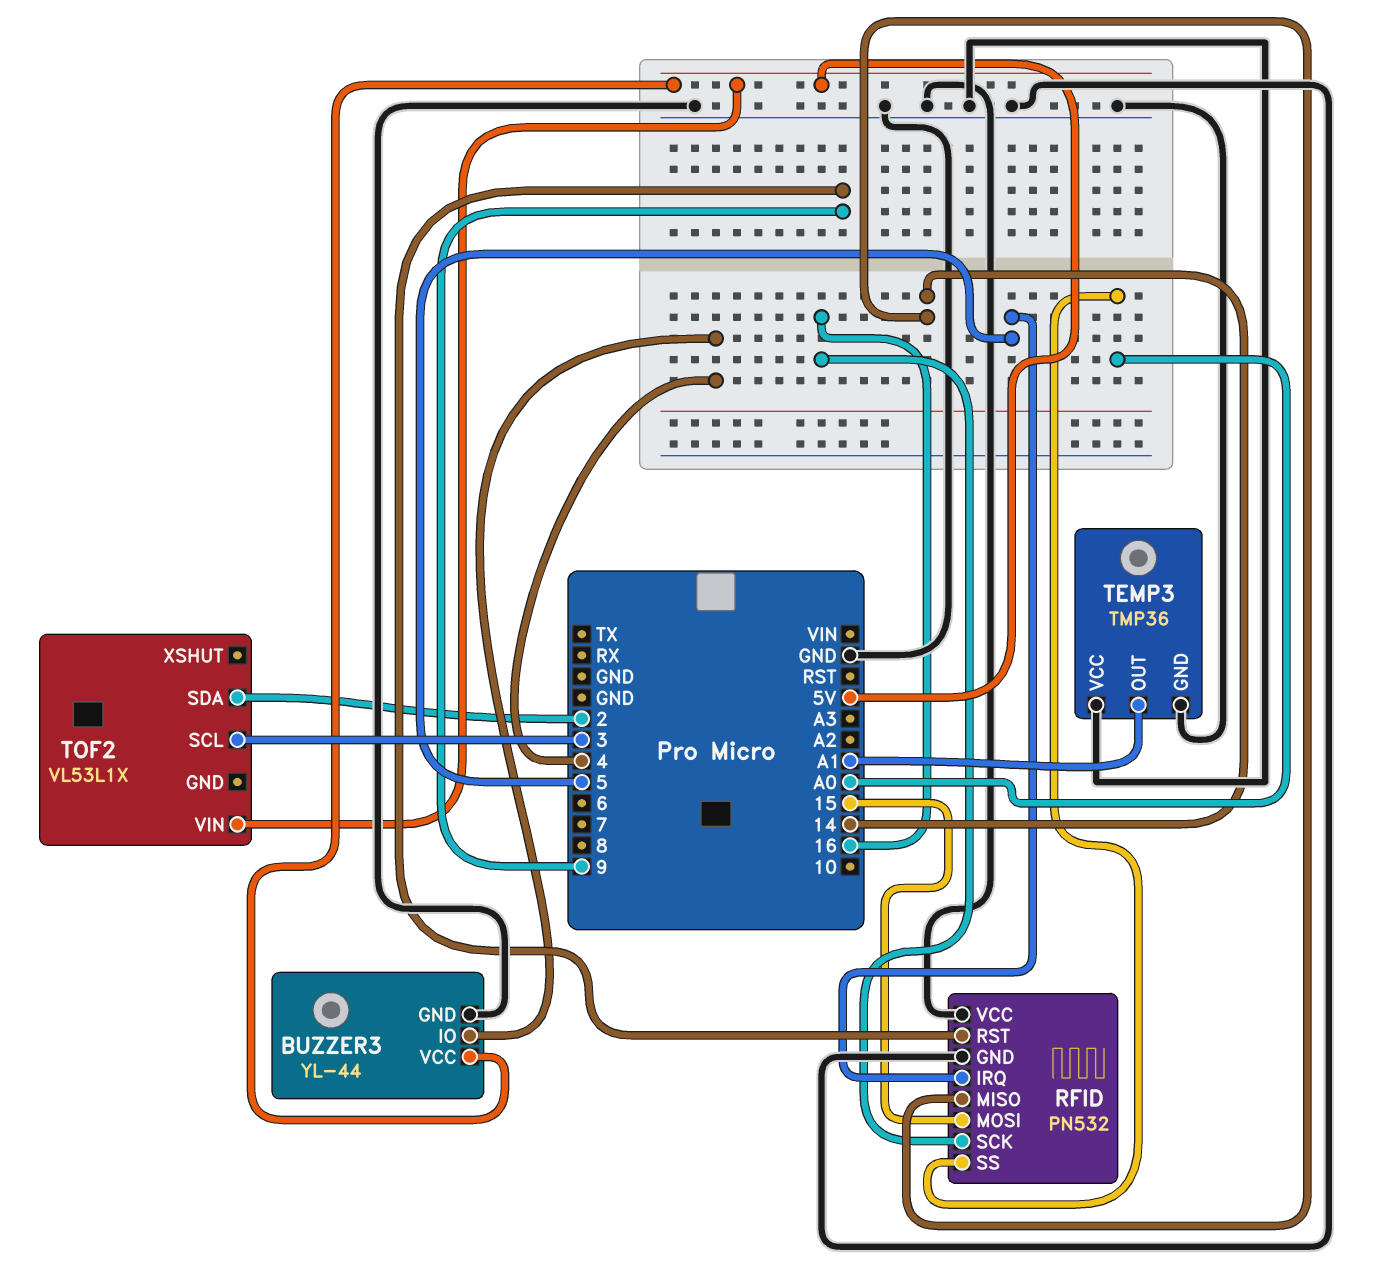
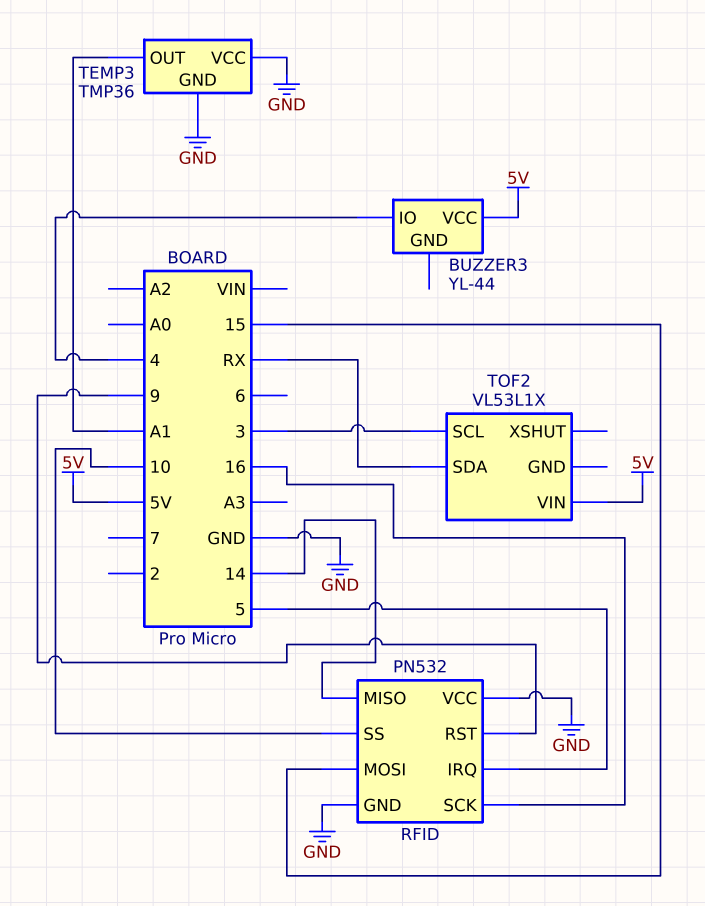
BUZZER3 pin GND: GND -> none
RFID pin SS: A0 -> 10
TOF2 pin SDA: 2 -> RX

